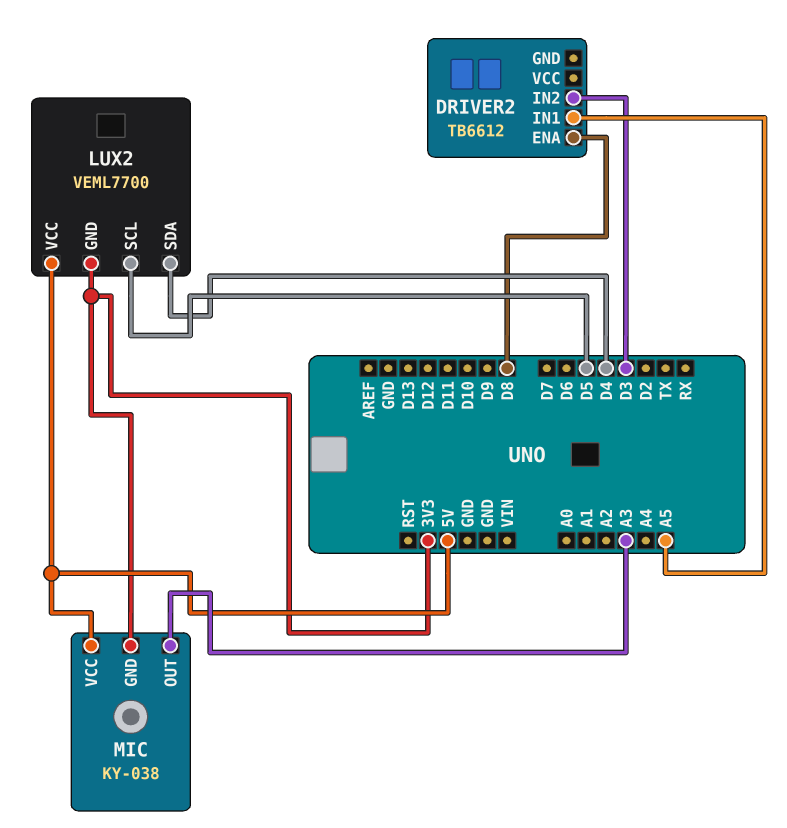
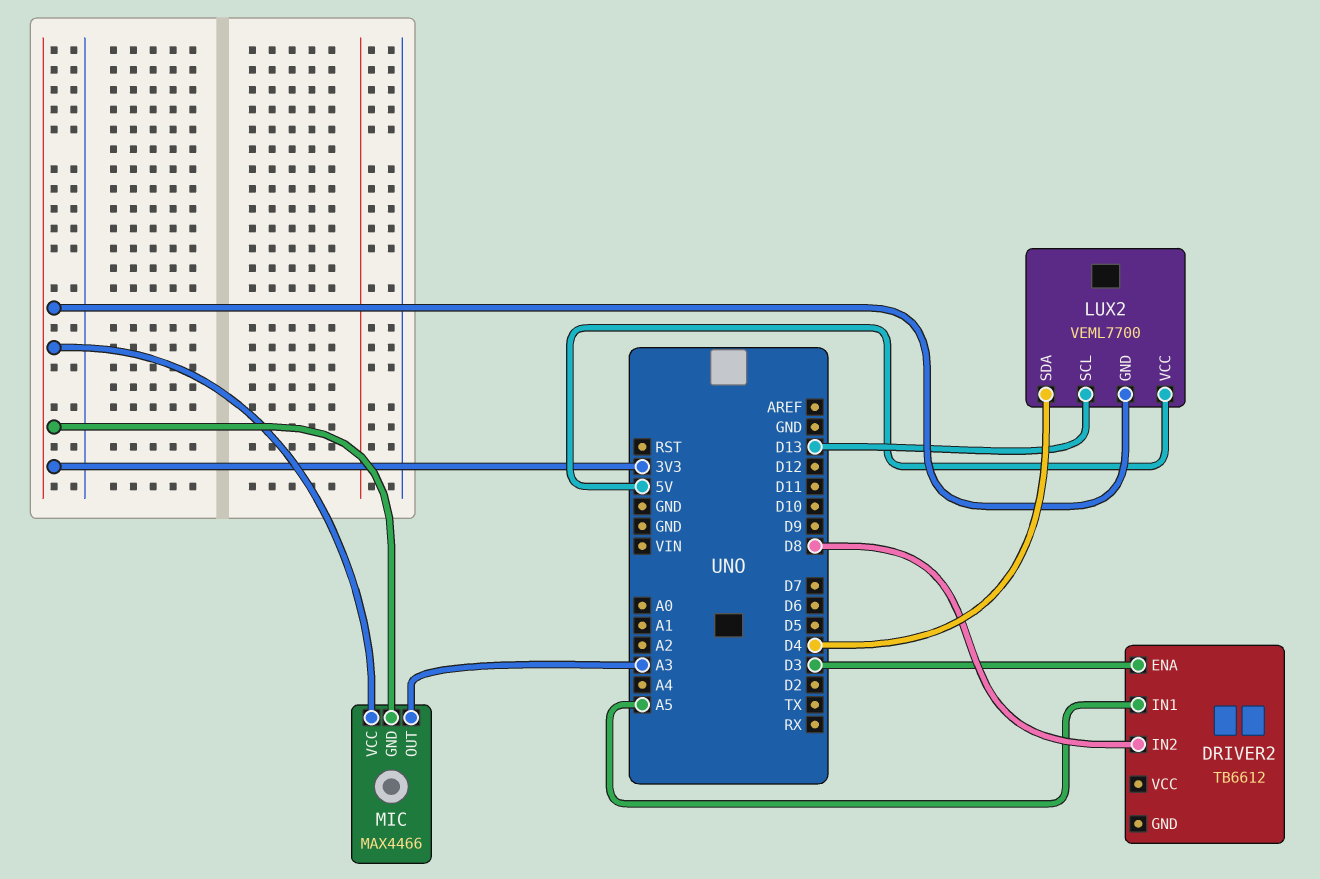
DRIVER2 pin ENA: D8 -> D3
DRIVER2 pin IN2: D3 -> D8
LUX2 pin SCL: D5 -> D13
MIC: KY-038 -> MAX4466
MIC pin VCC: 5V -> 3V3

